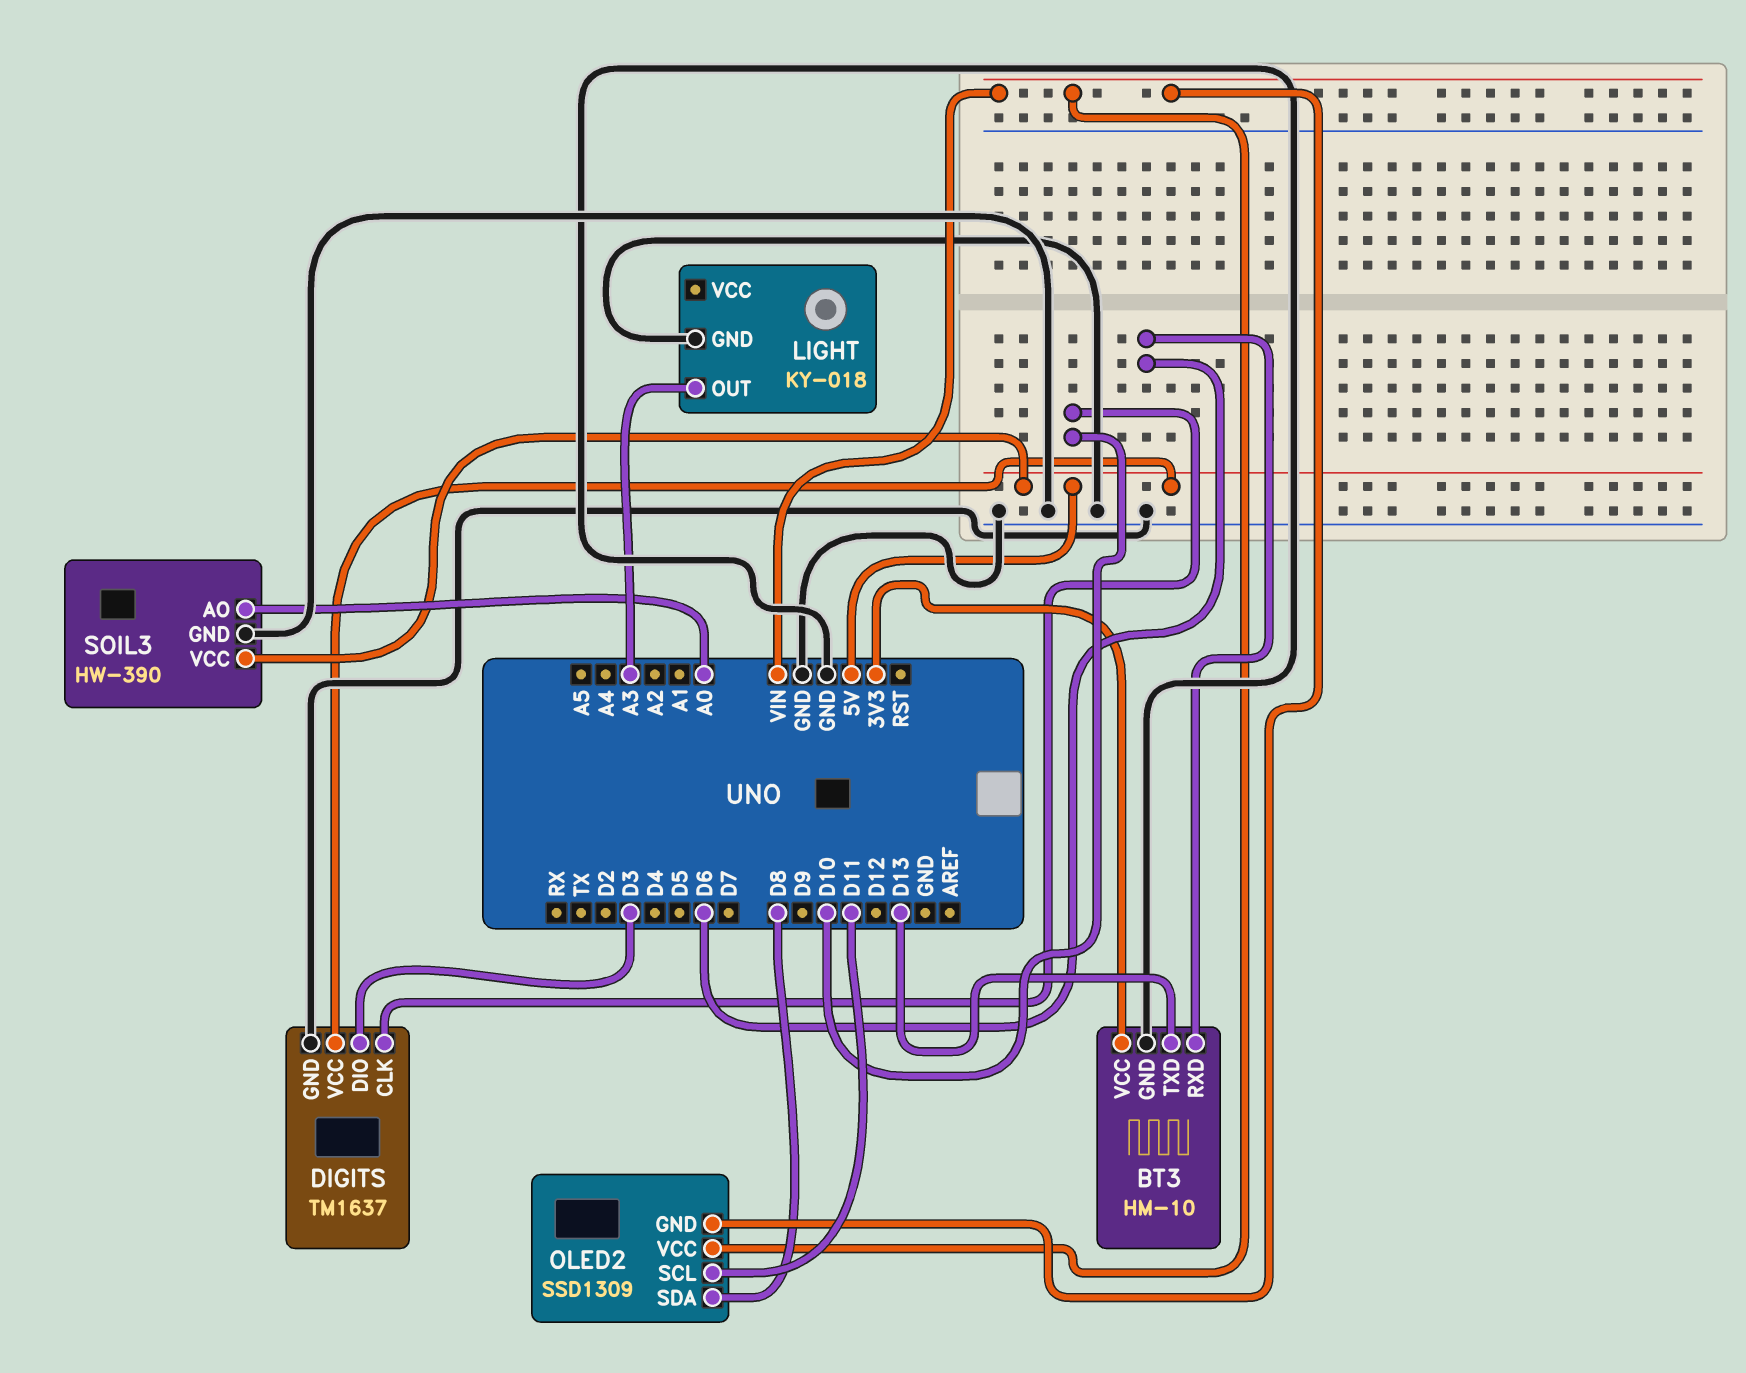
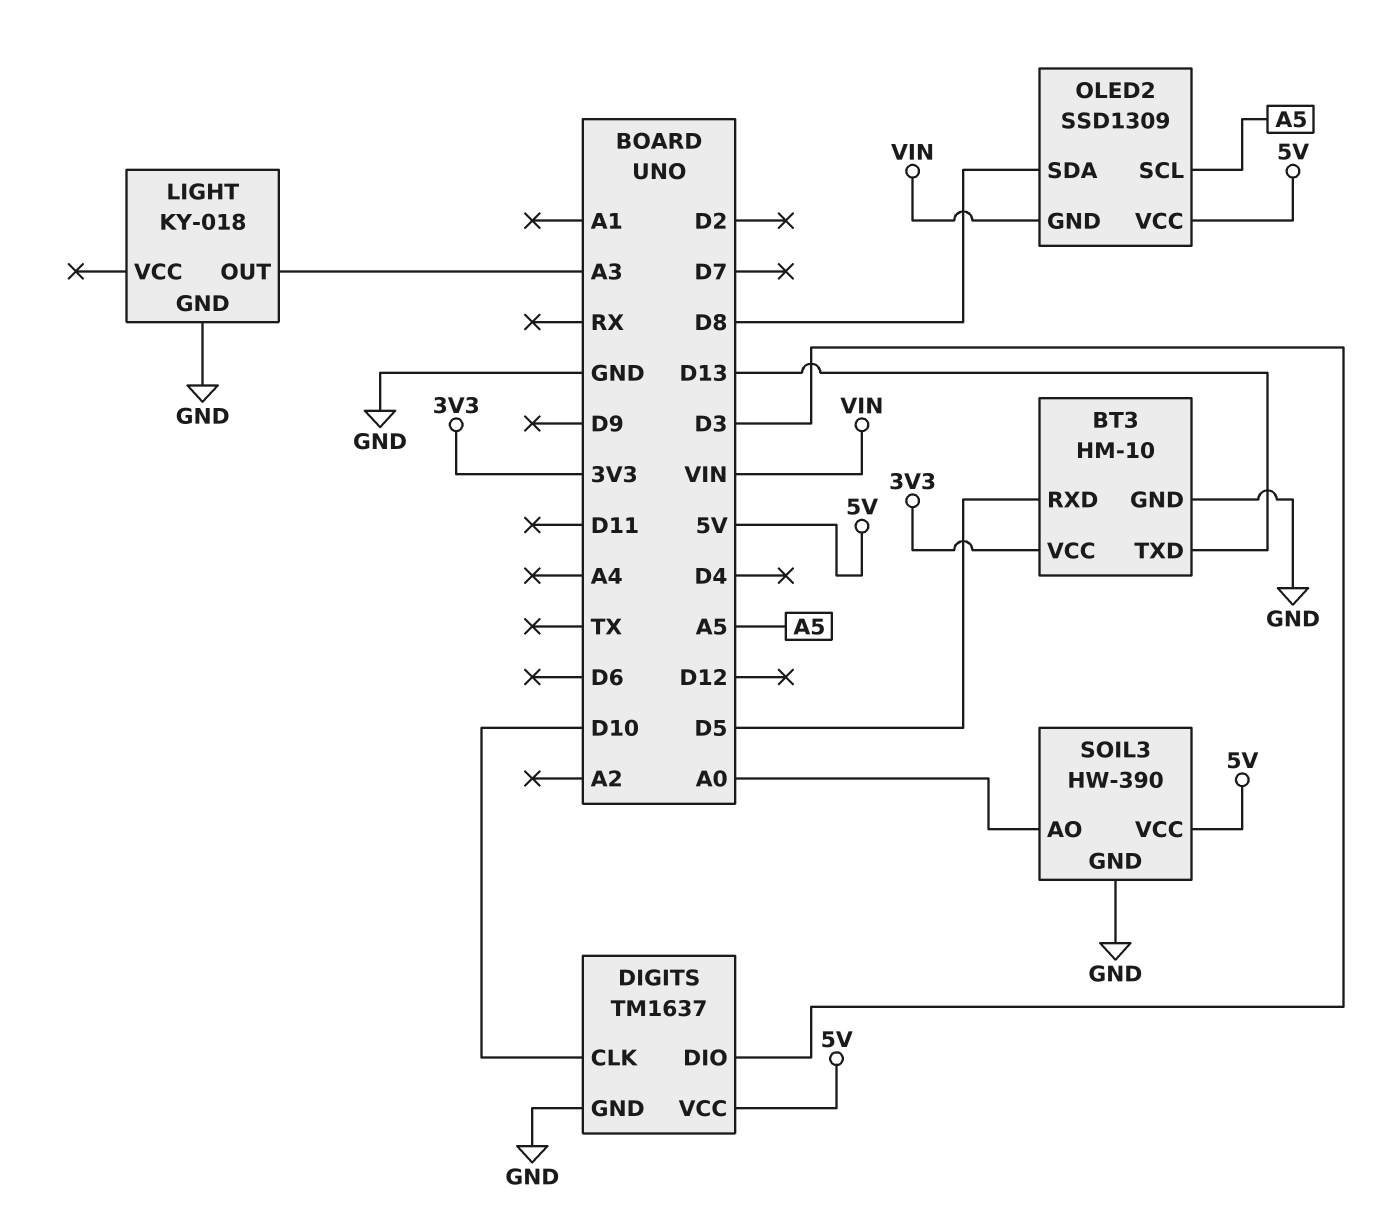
BT3 pin RXD: D6 -> D5
OLED2 pin SCL: D11 -> A5
OLED2 pin VCC: VIN -> 5V

